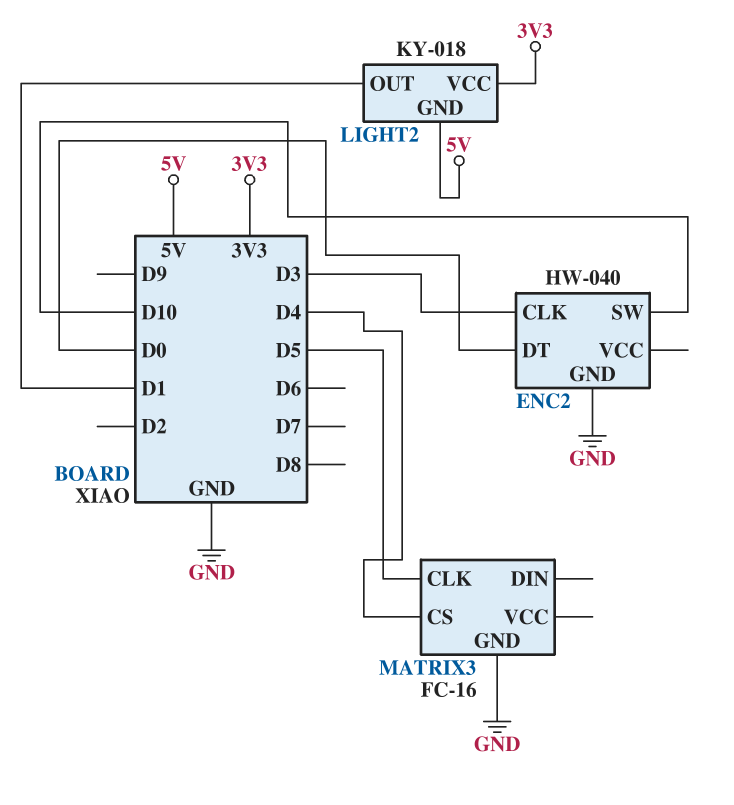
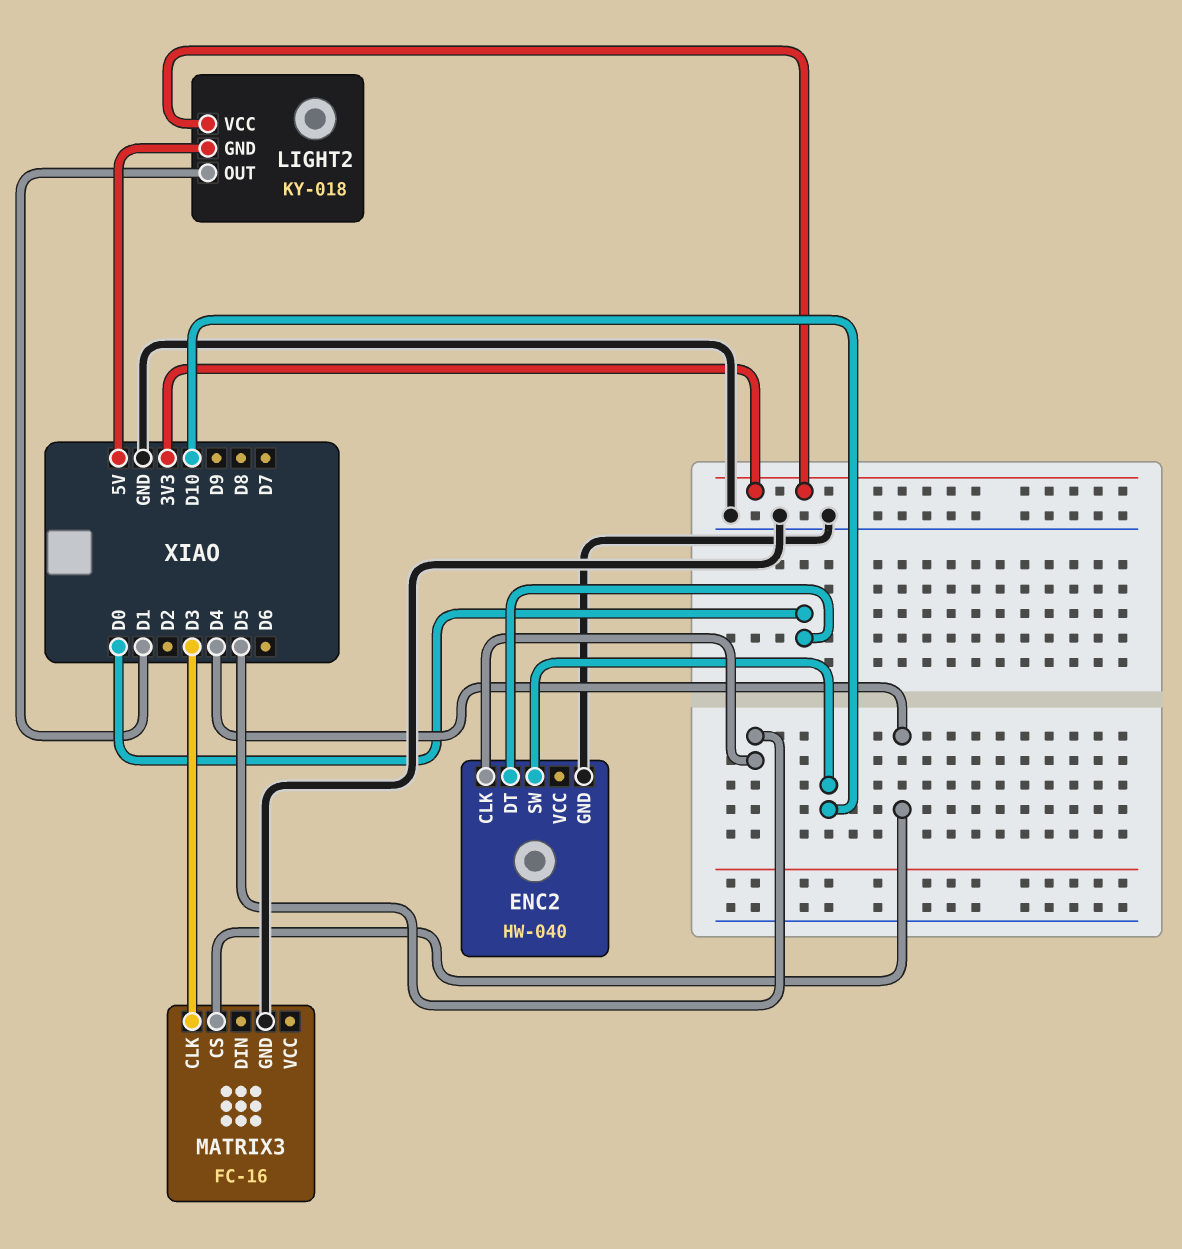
ENC2 pin CLK: D3 -> D5
MATRIX3 pin CLK: D5 -> D3

